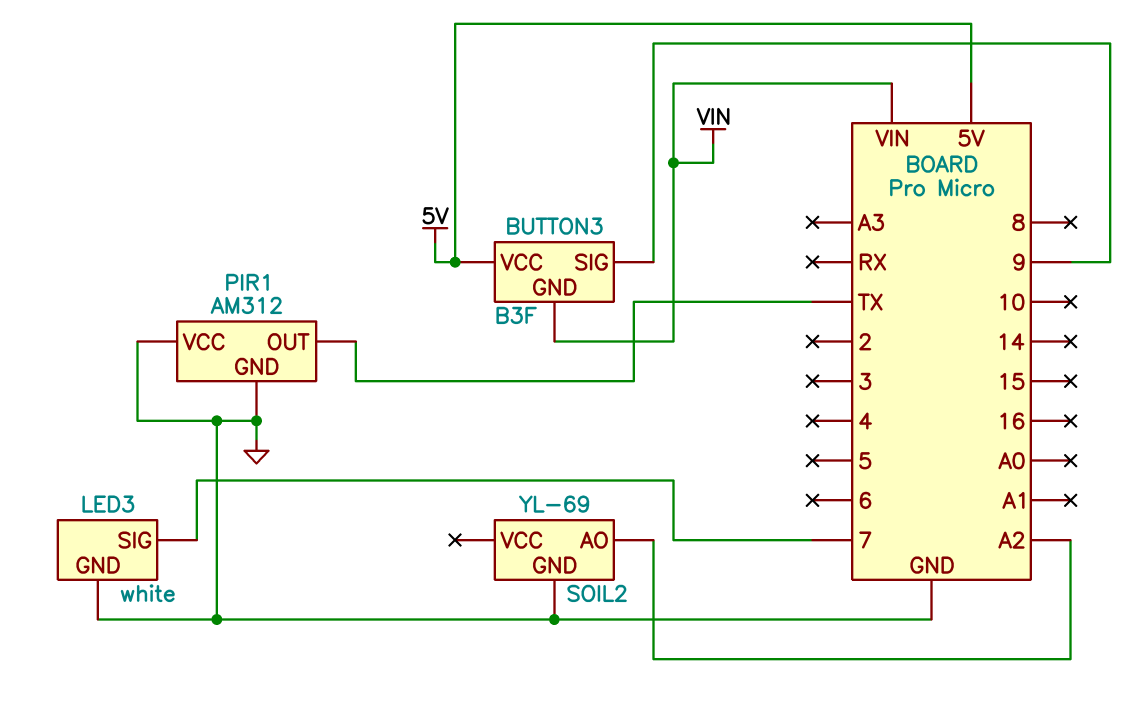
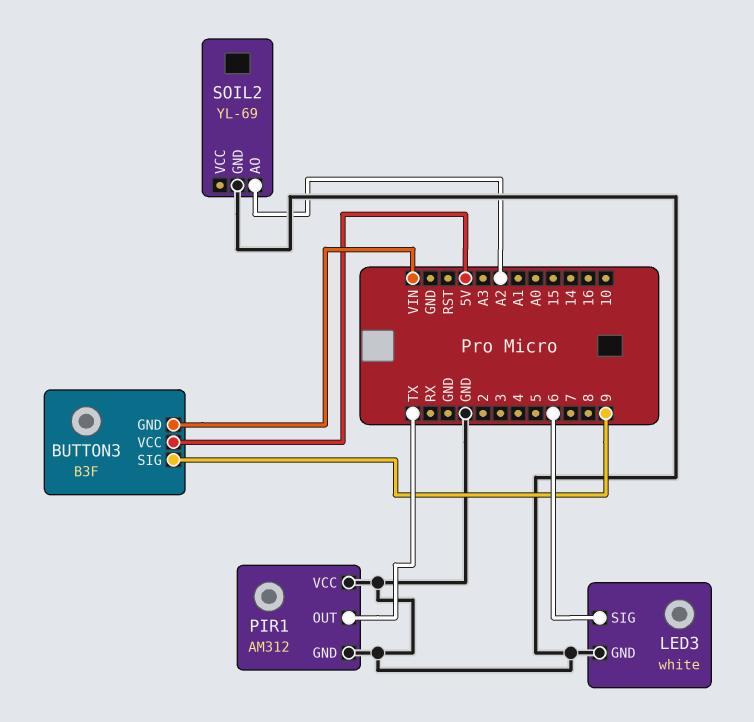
LED3 pin SIG: 7 -> 6

